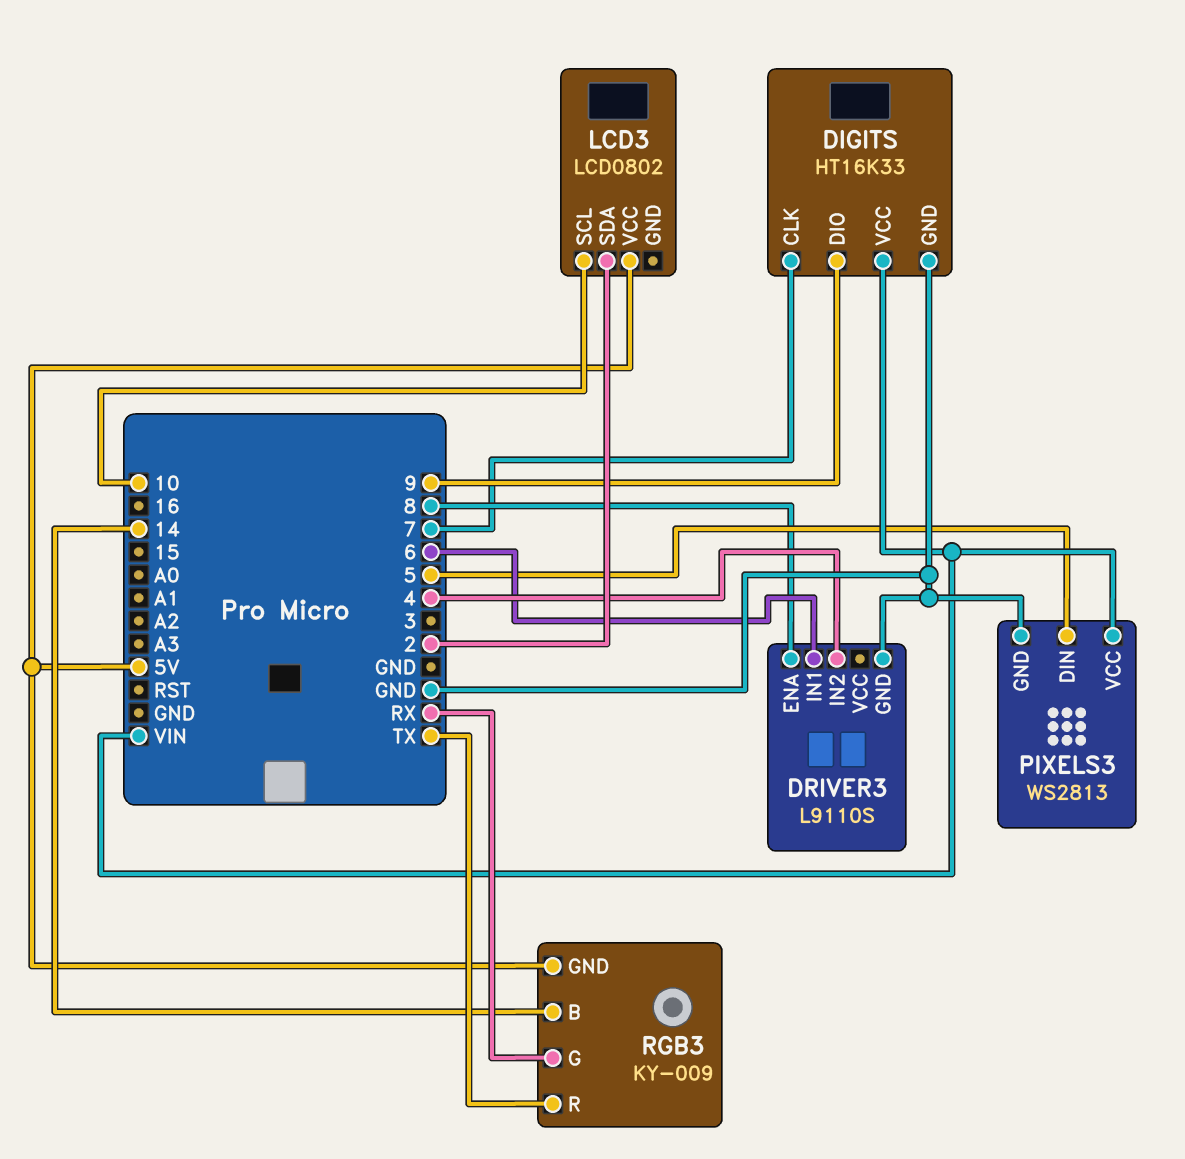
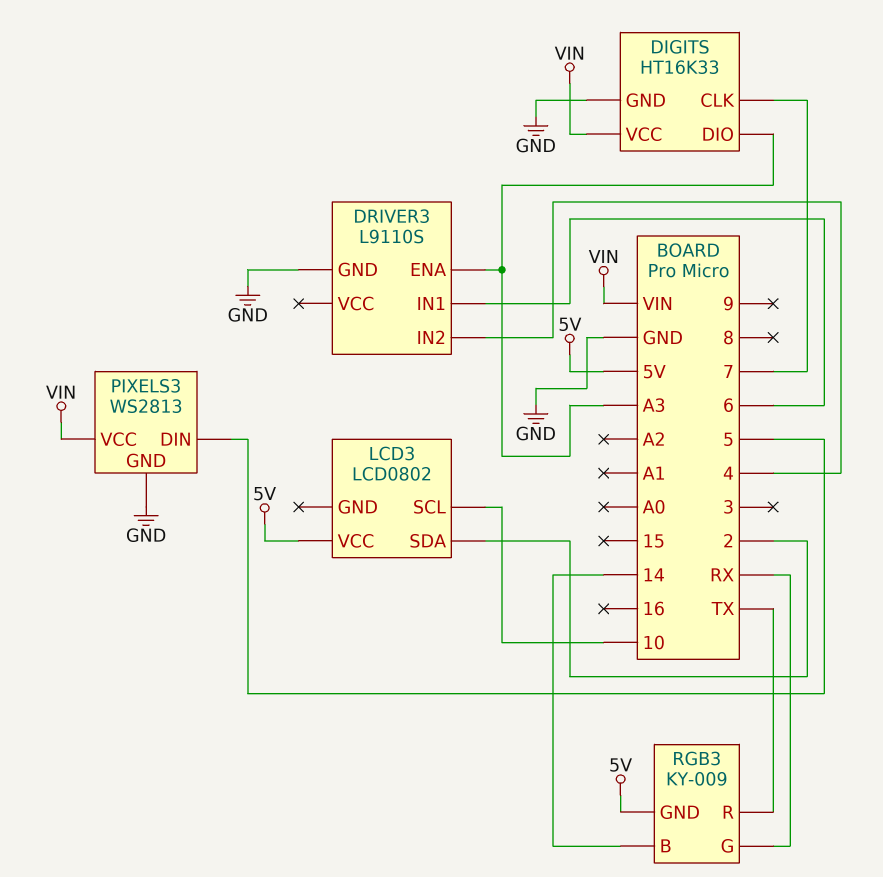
DIGITS pin DIO: 9 -> A3
DRIVER3 pin ENA: 8 -> A3

